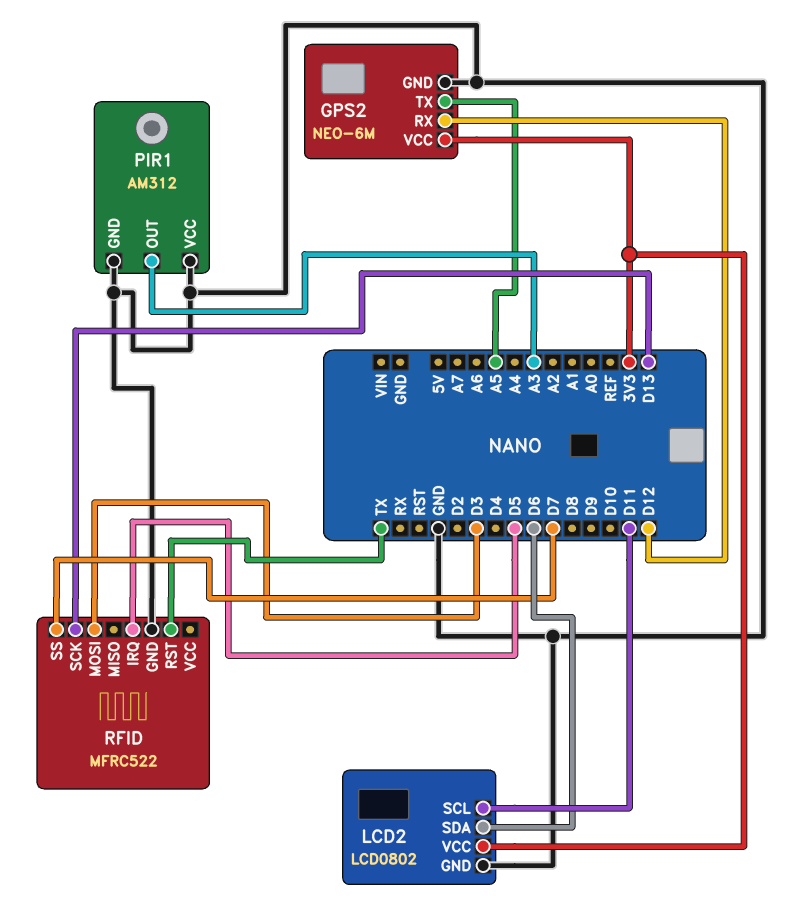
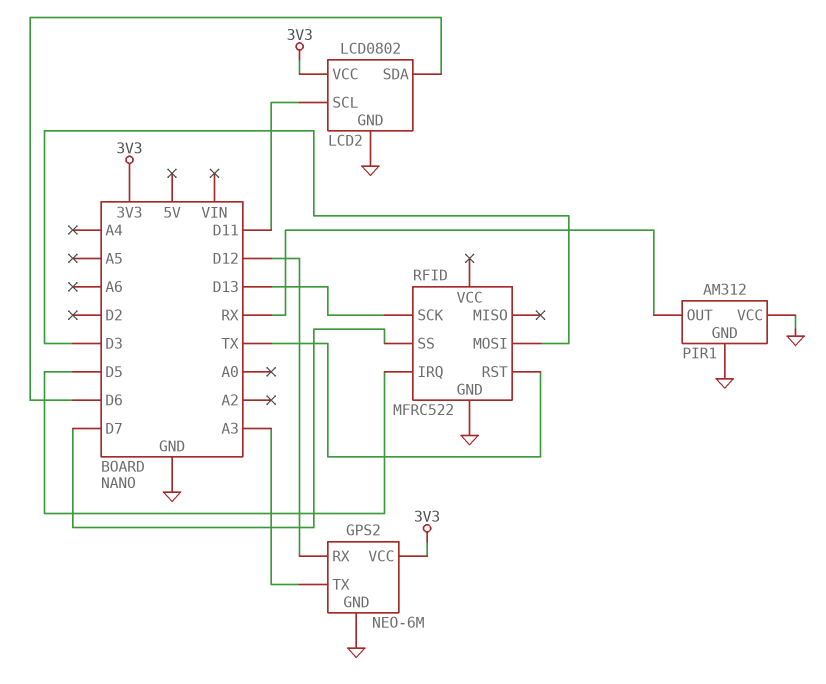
GPS2 pin TX: A5 -> A3
PIR1 pin OUT: A3 -> RX

